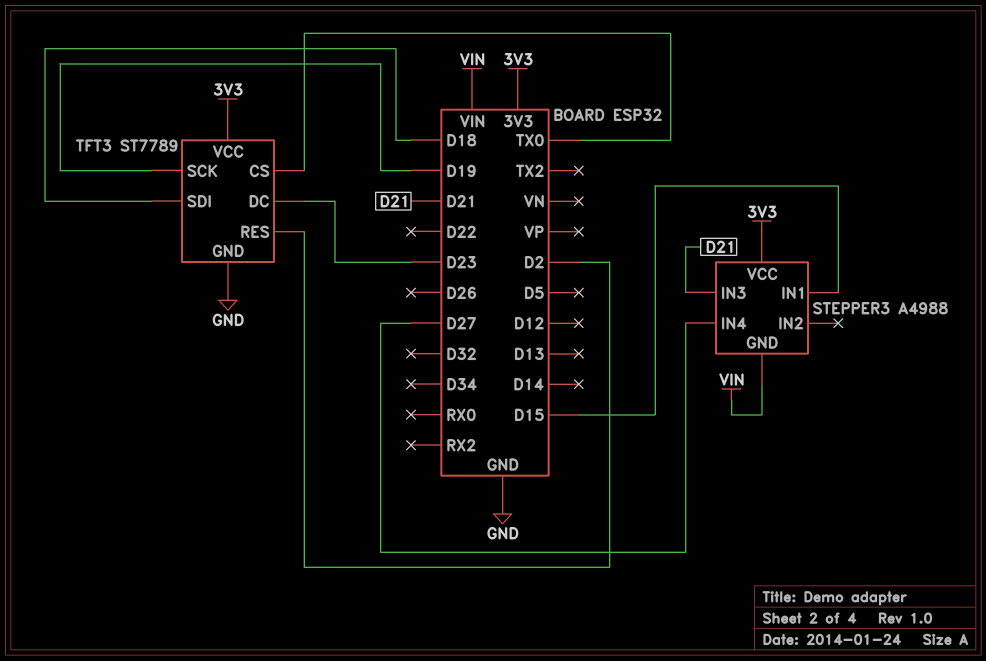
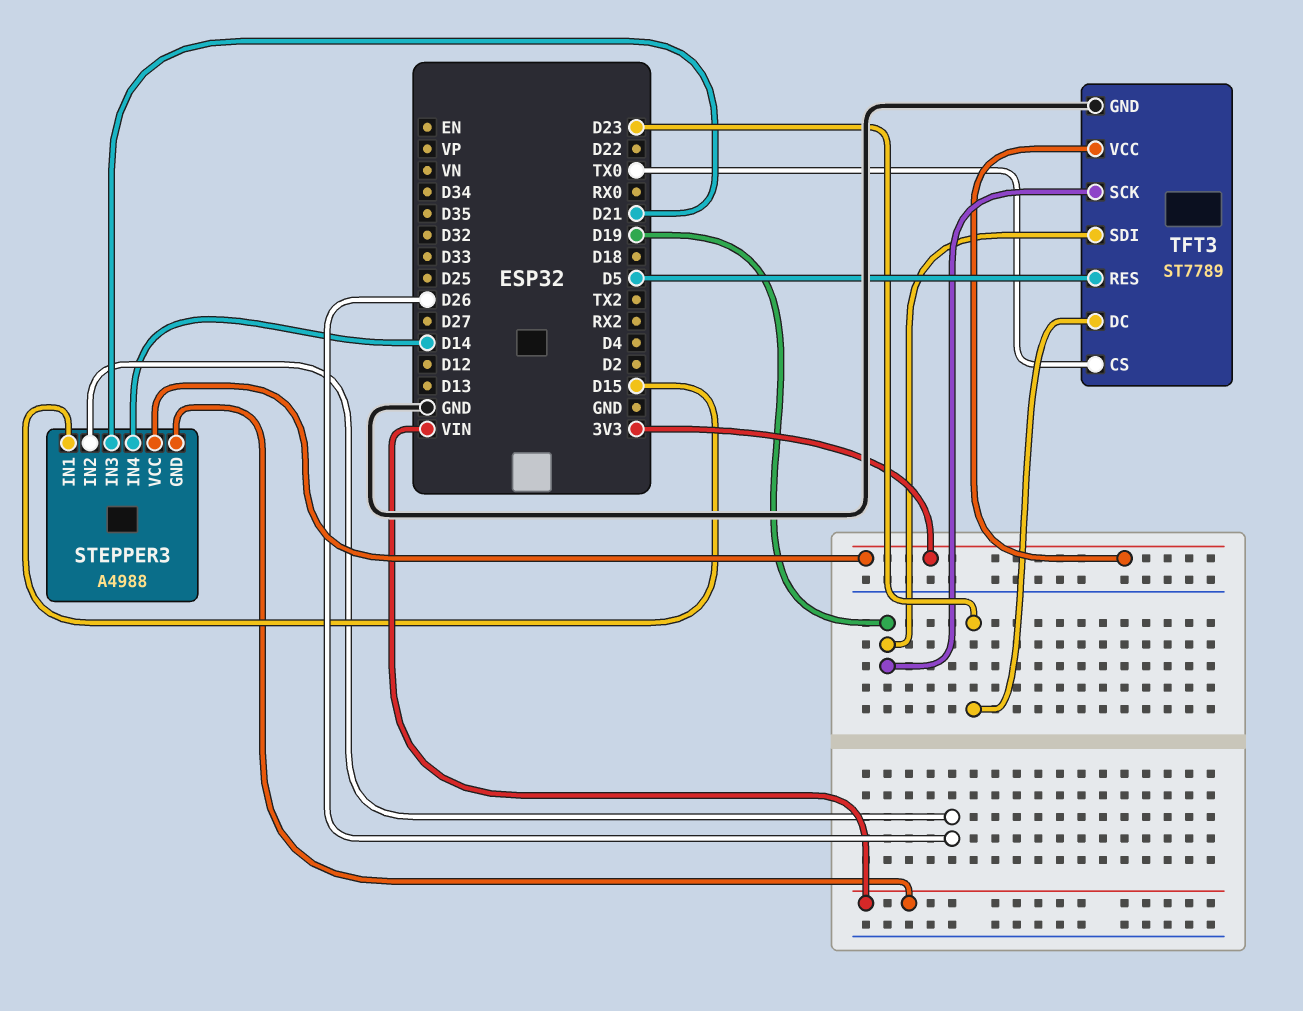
STEPPER3 pin IN2: none -> D26
STEPPER3 pin IN4: D27 -> D14
TFT3 pin RES: D2 -> D5
TFT3 pin SDI: D18 -> D19

